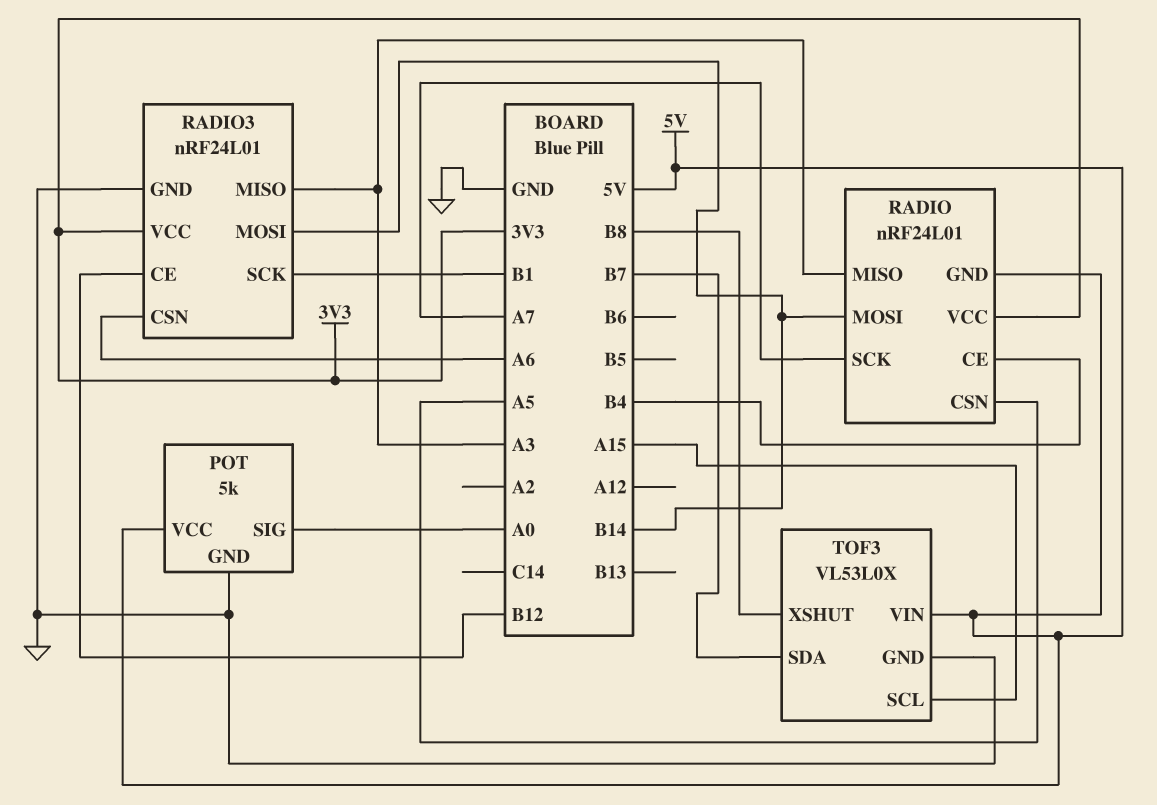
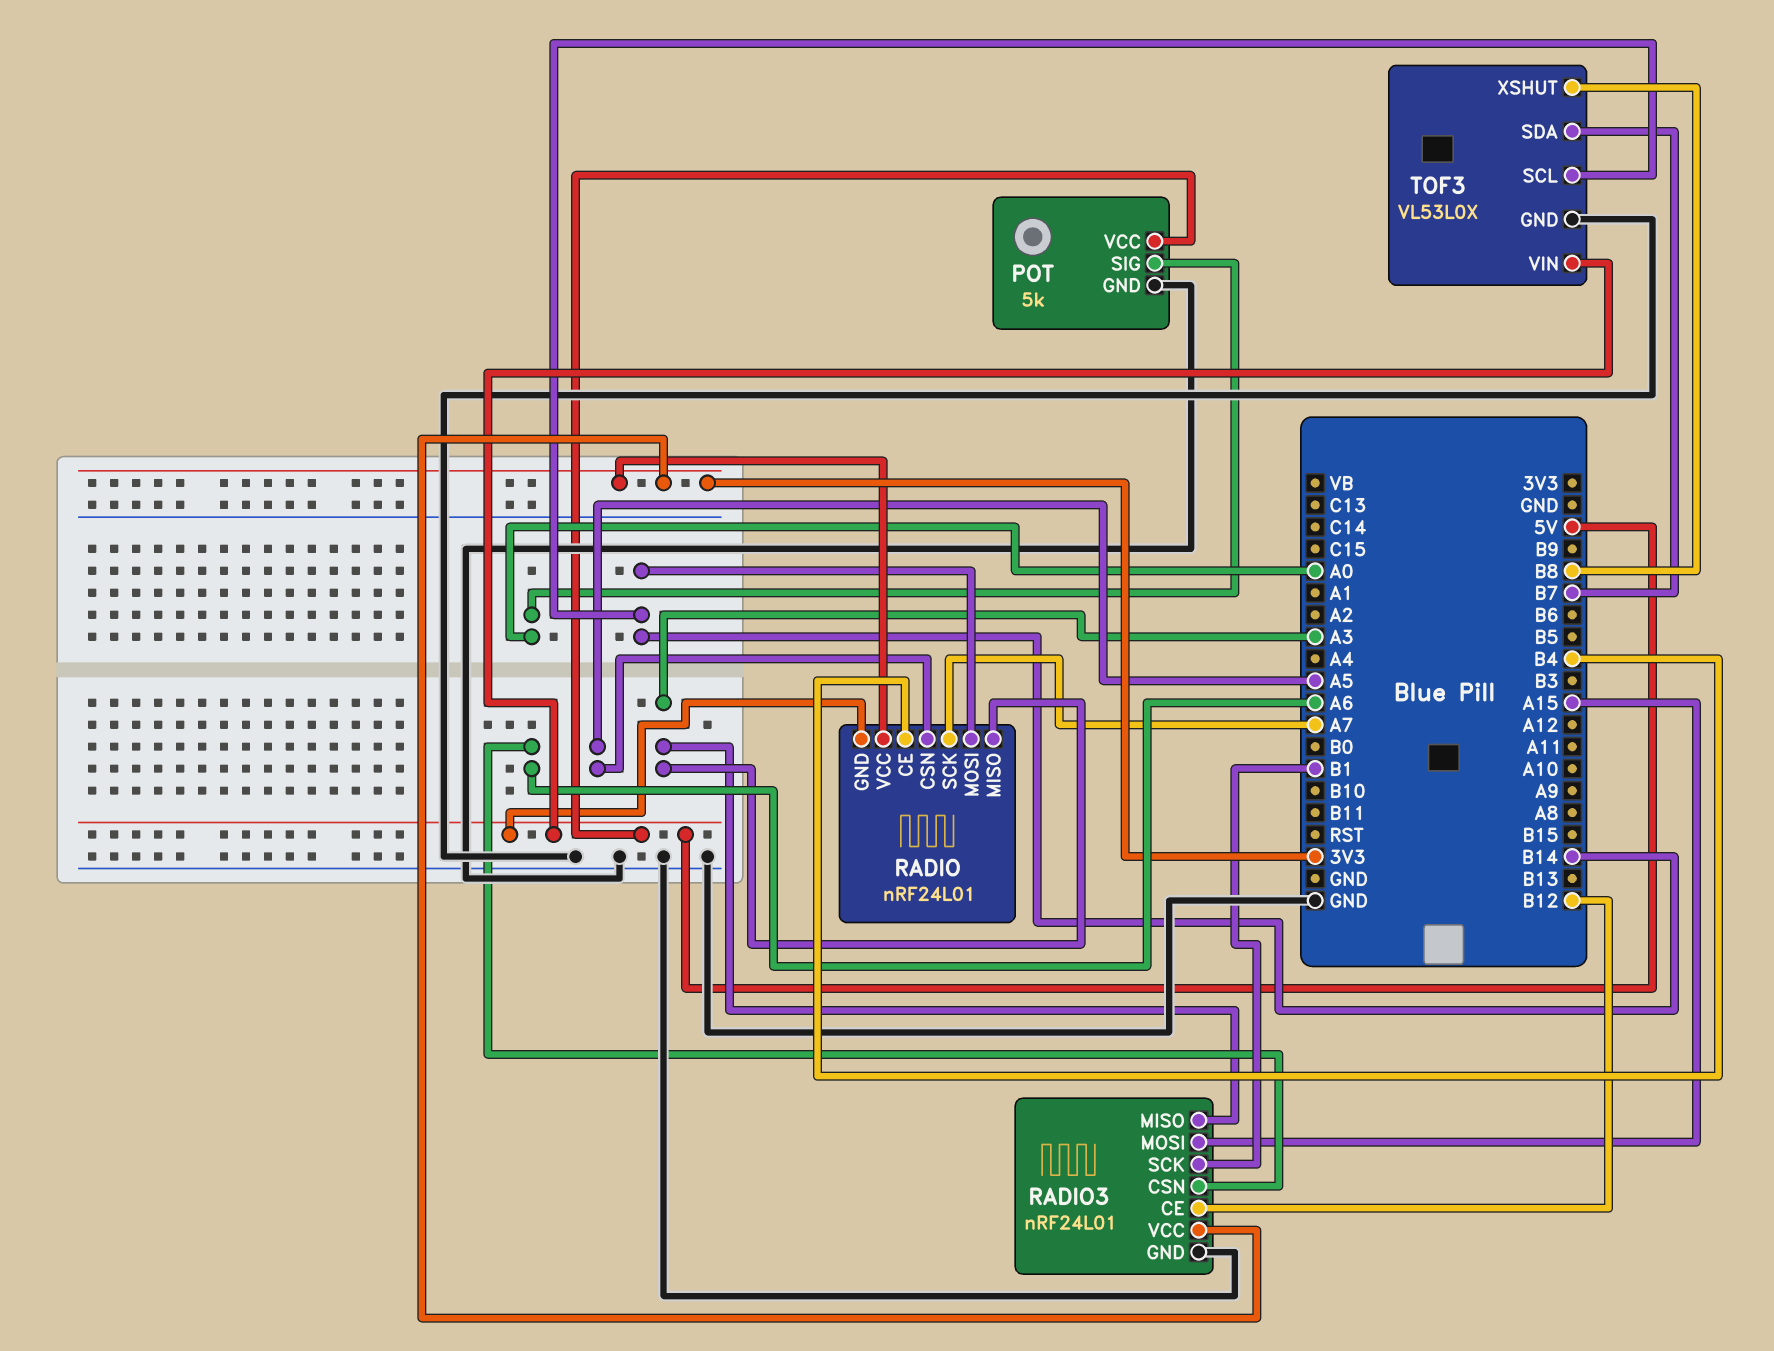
RADIO3 pin MOSI: B14 -> A15
TOF3 pin SCL: A15 -> B14

